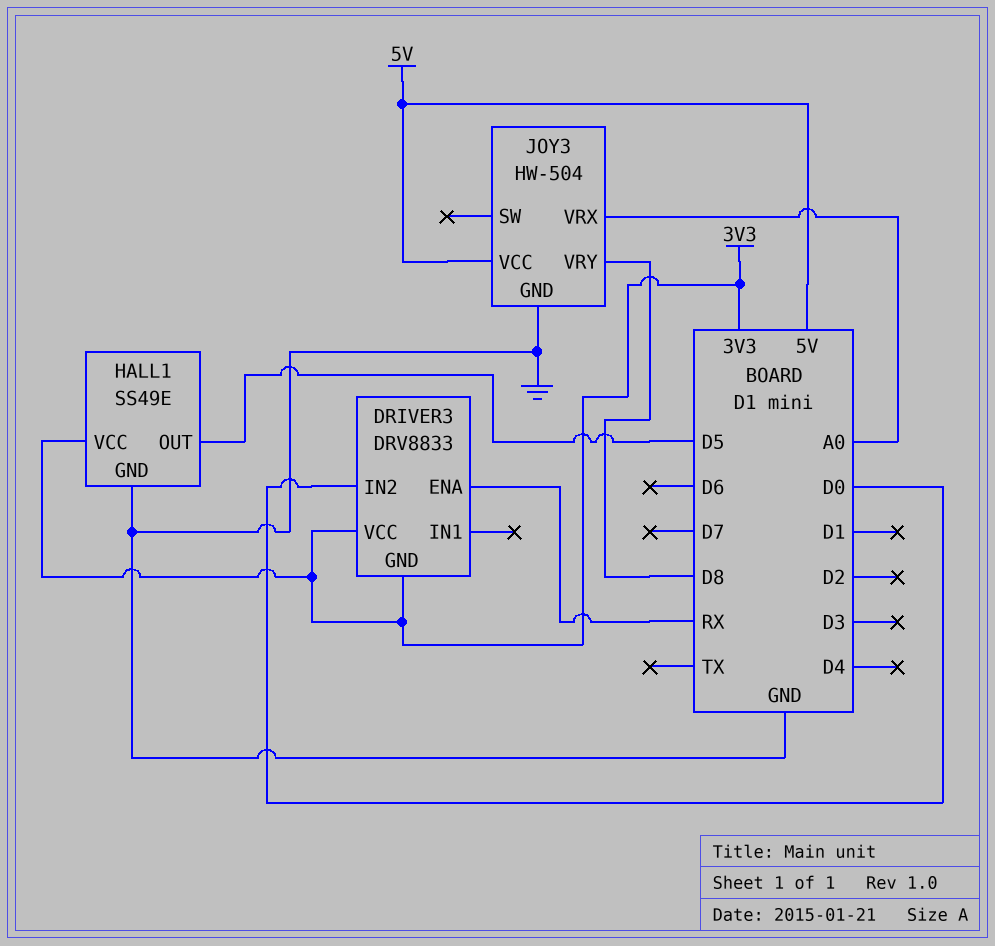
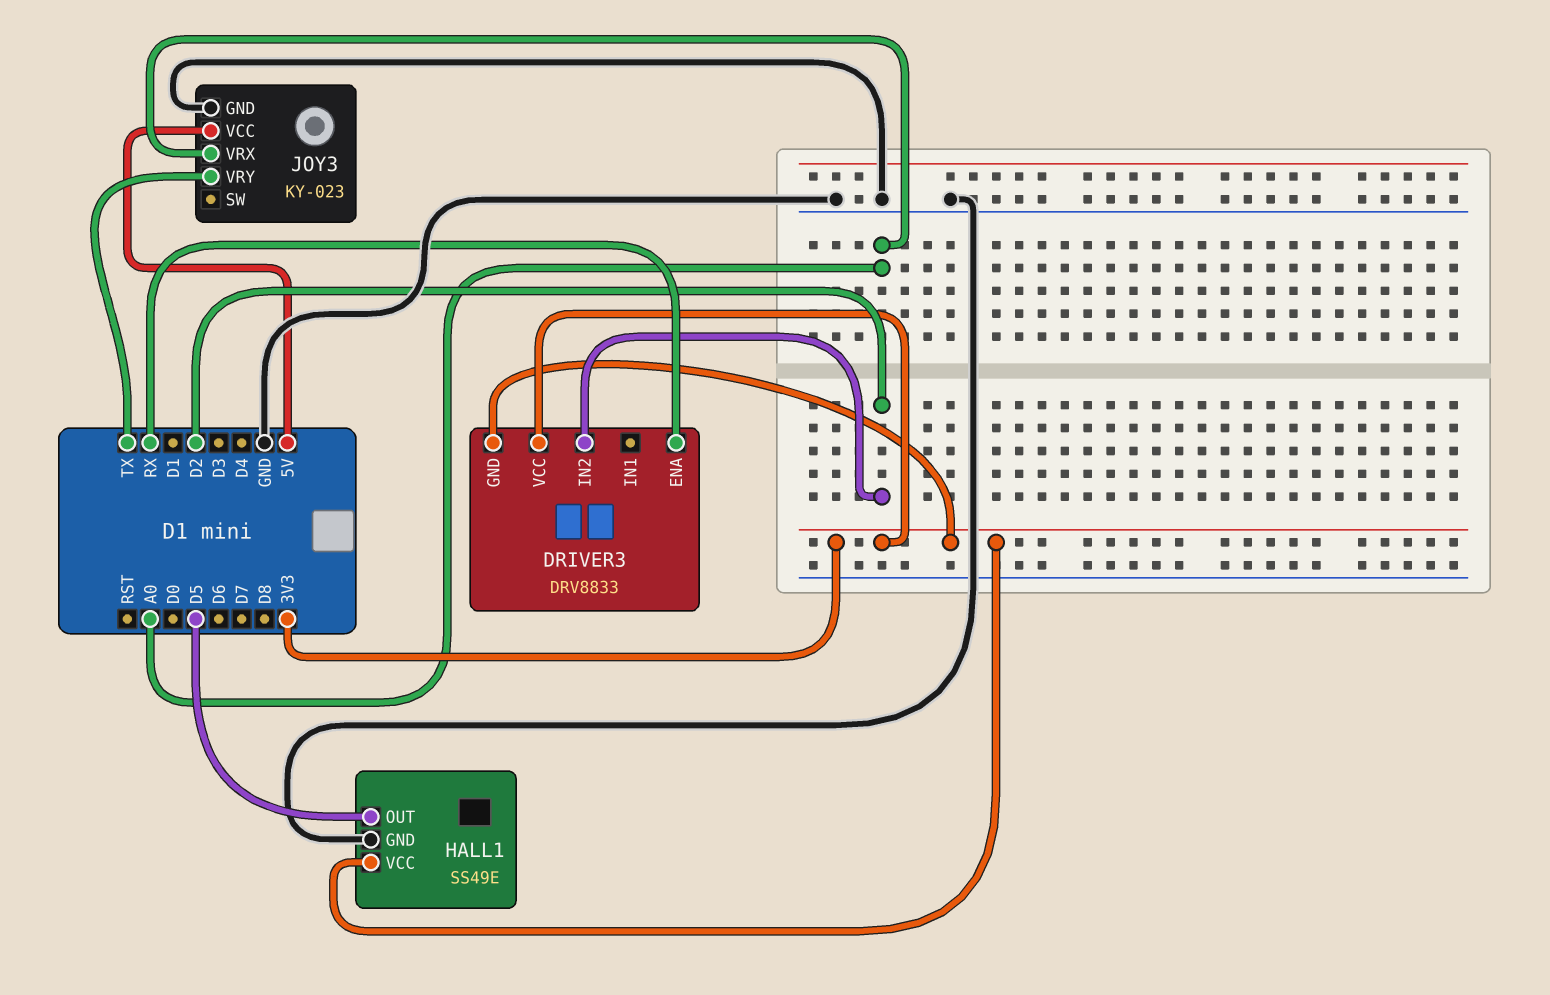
DRIVER3 pin IN2: D0 -> D2
JOY3: HW-504 -> KY-023
JOY3 pin VRY: D8 -> TX

